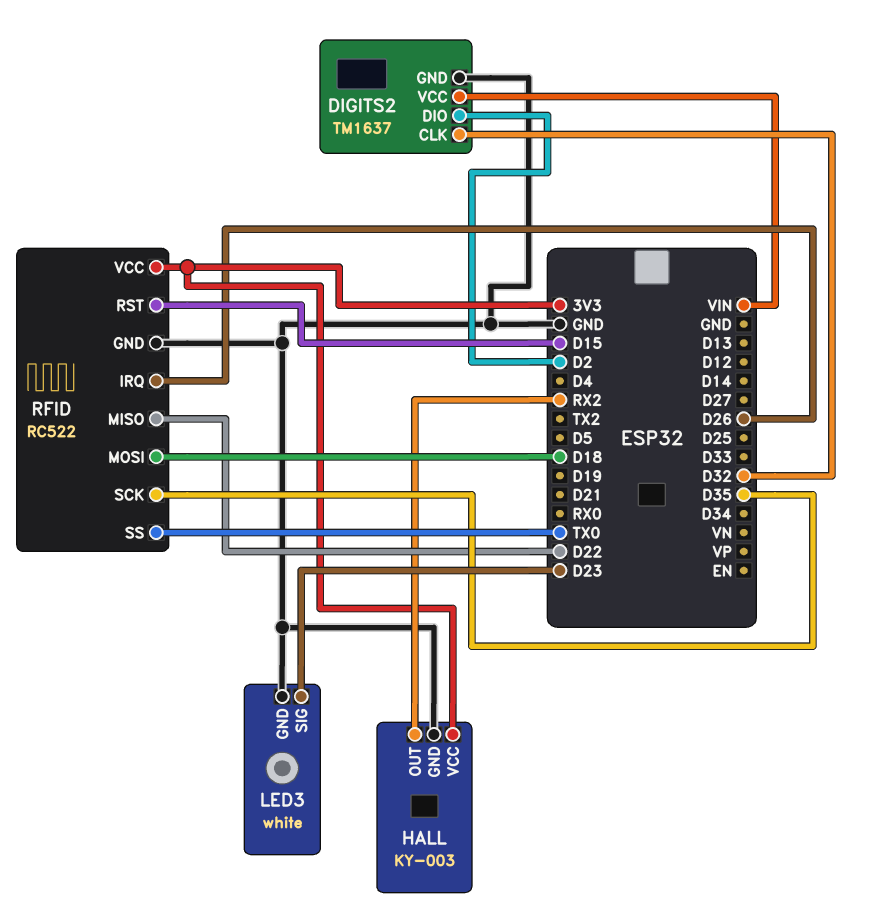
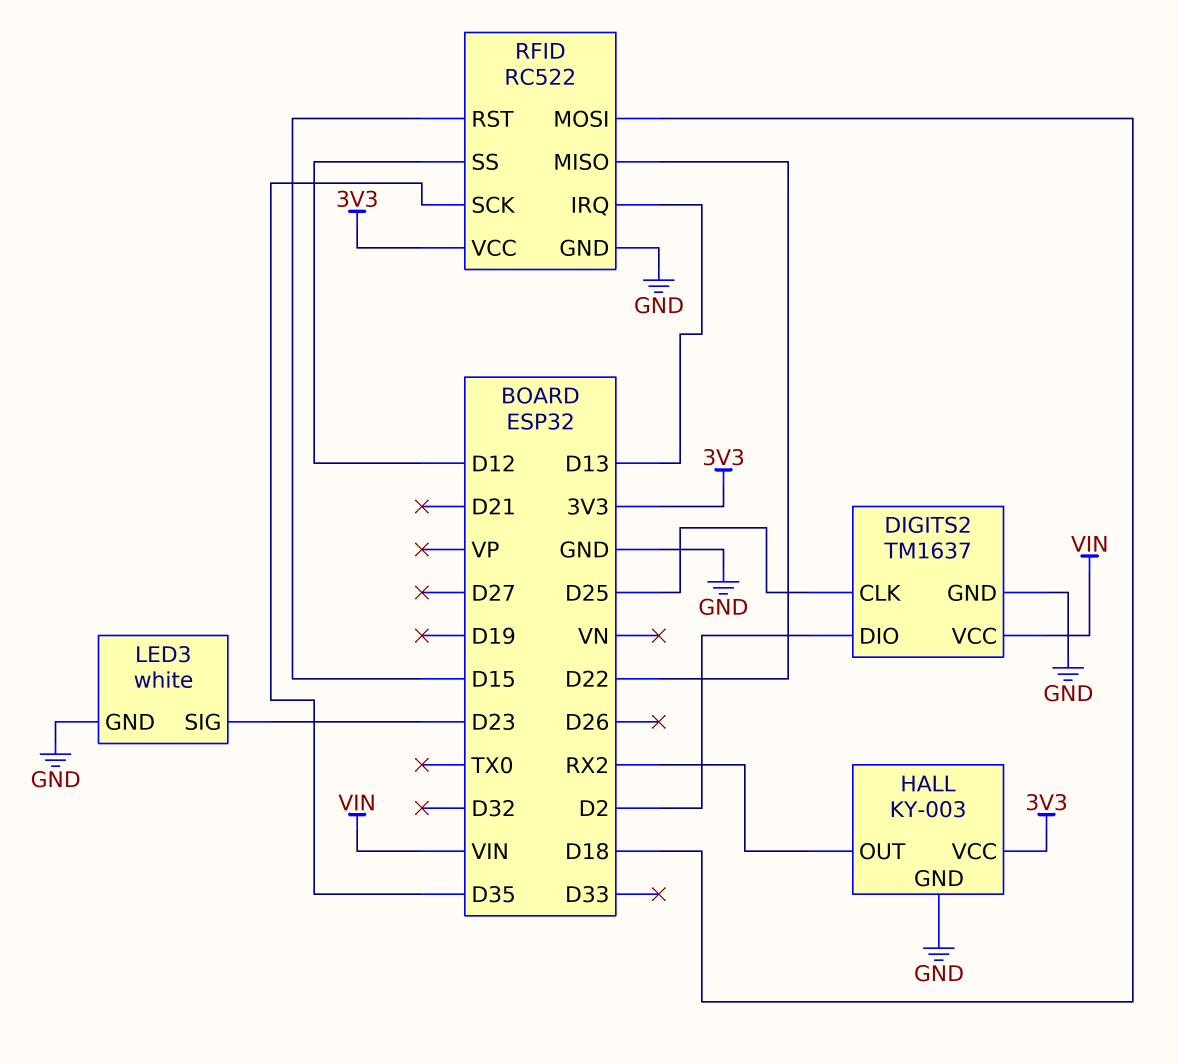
DIGITS2 pin CLK: D32 -> D25
RFID pin IRQ: D26 -> D13
RFID pin SS: TX0 -> D12

